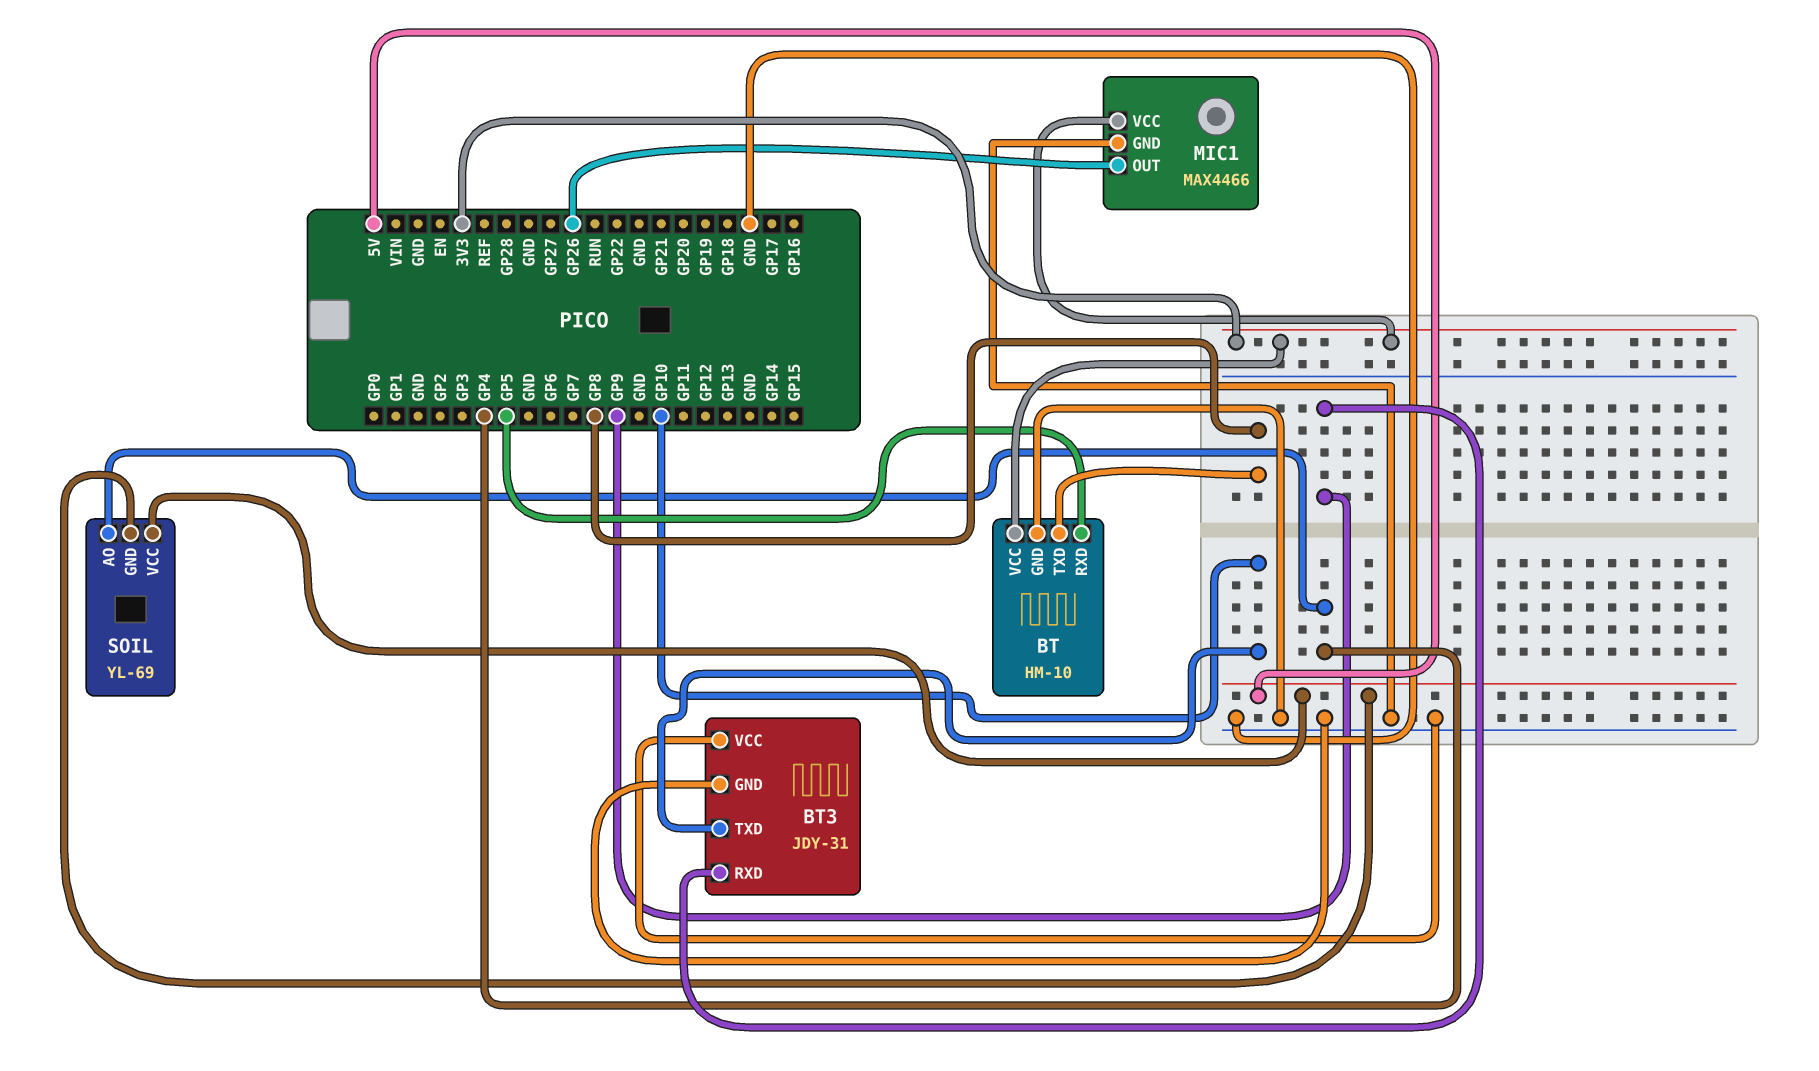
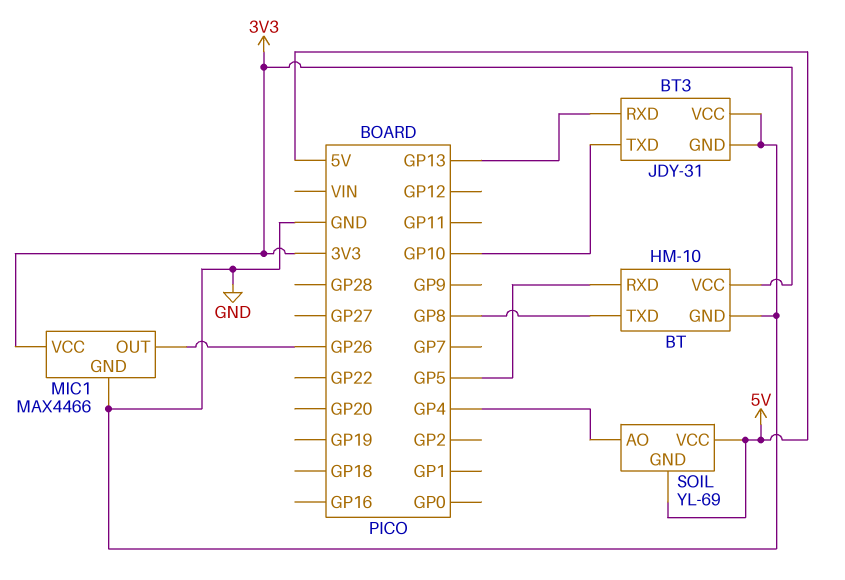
BT3 pin RXD: GP9 -> GP13

